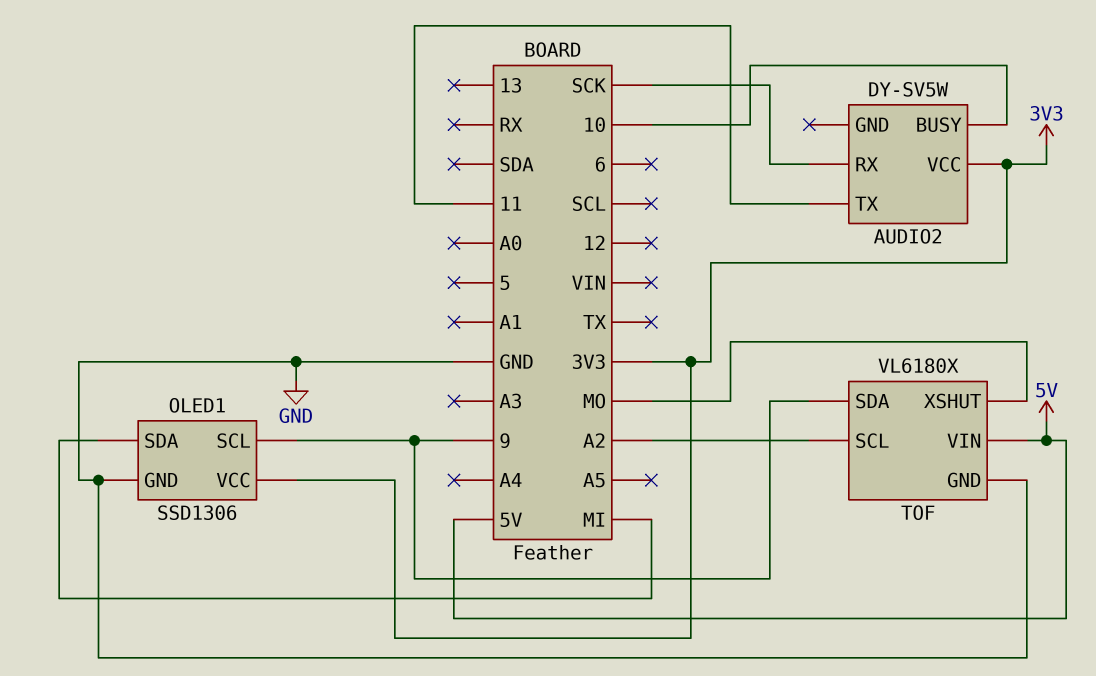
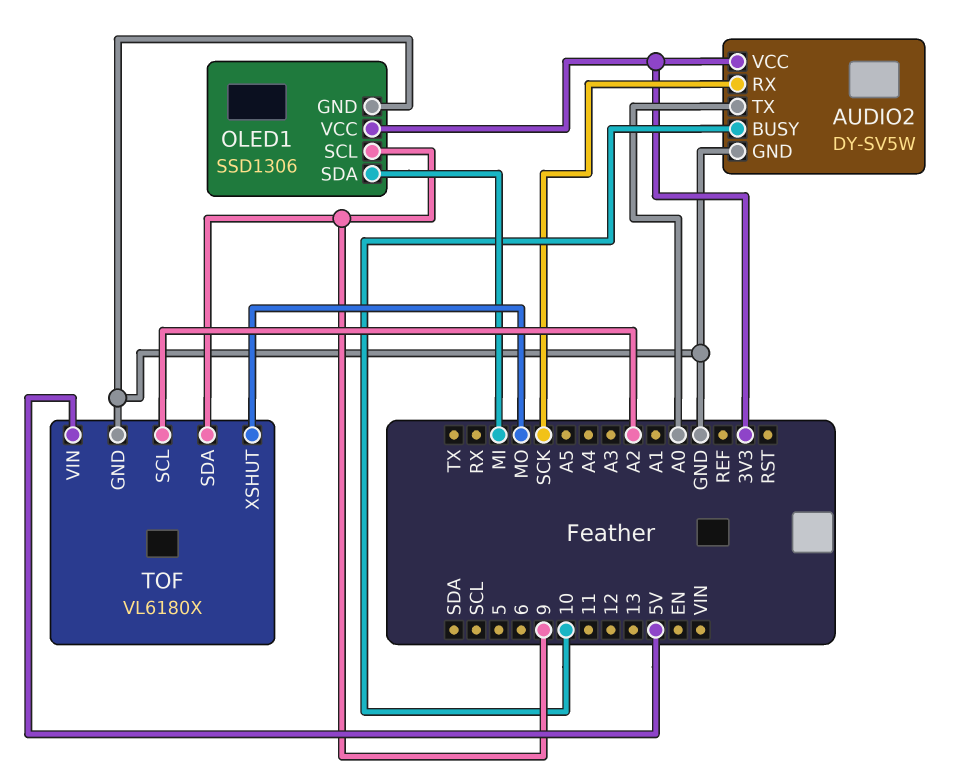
AUDIO2 pin GND: none -> GND
AUDIO2 pin TX: 11 -> A0

